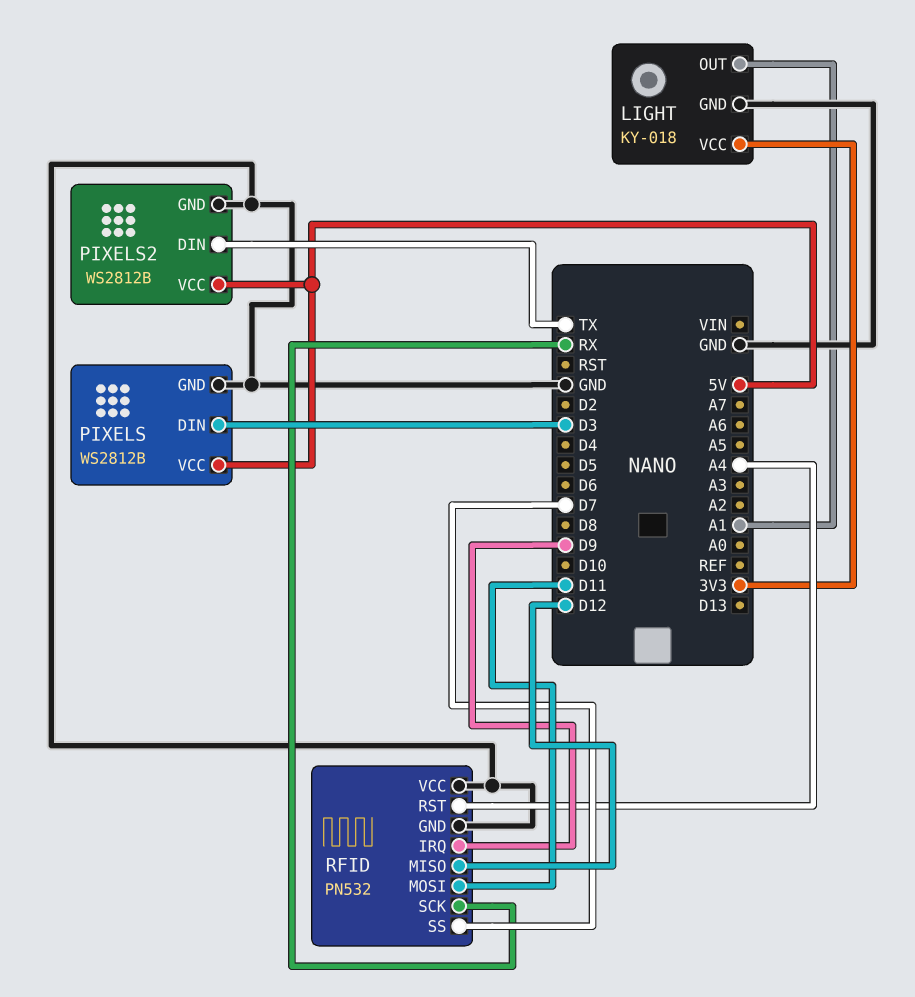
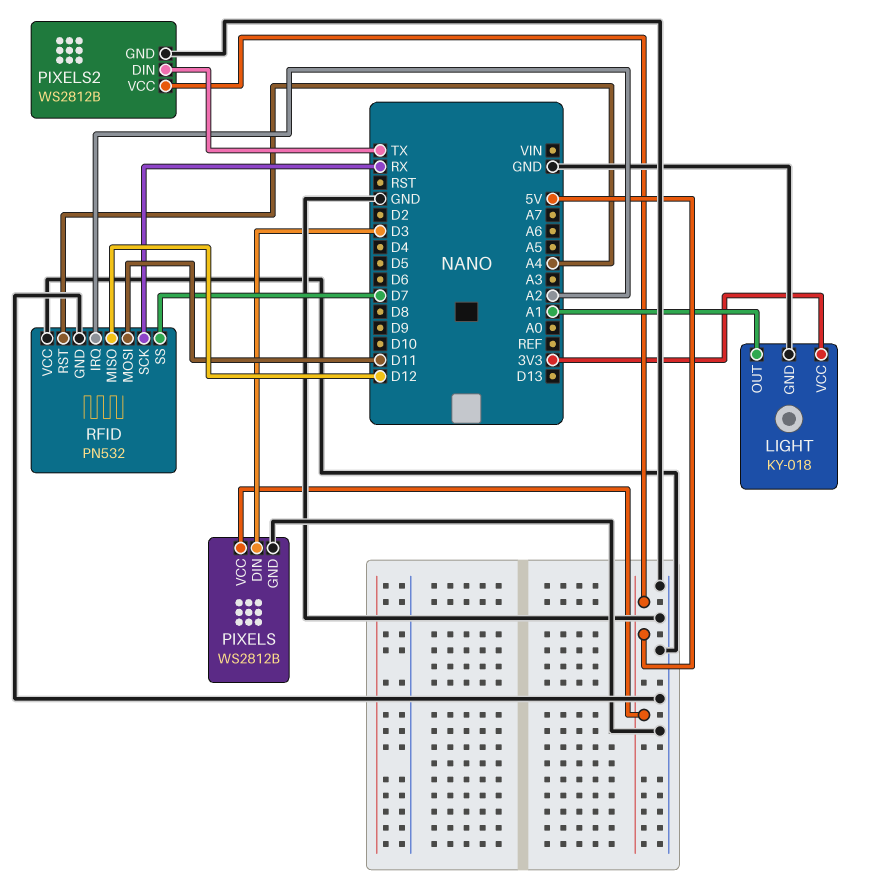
RFID pin IRQ: D9 -> A2

